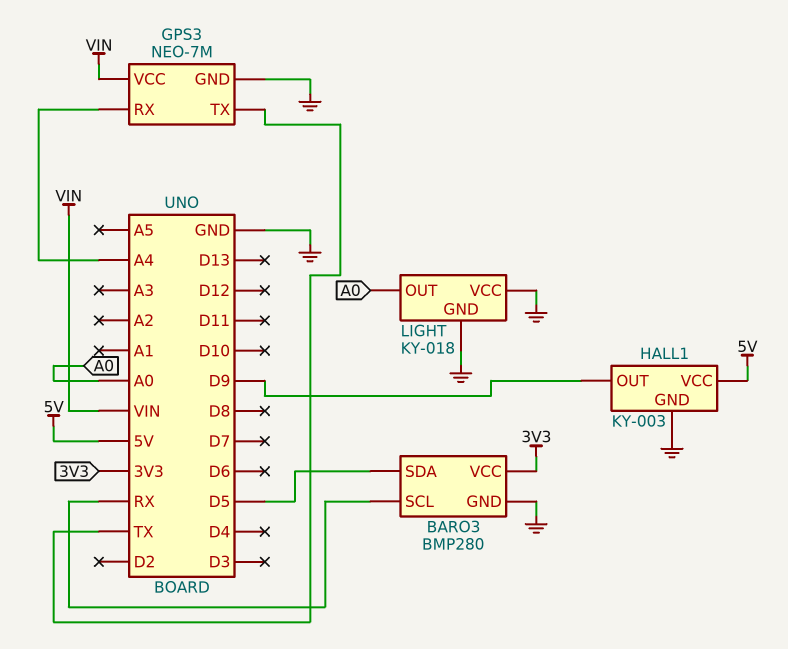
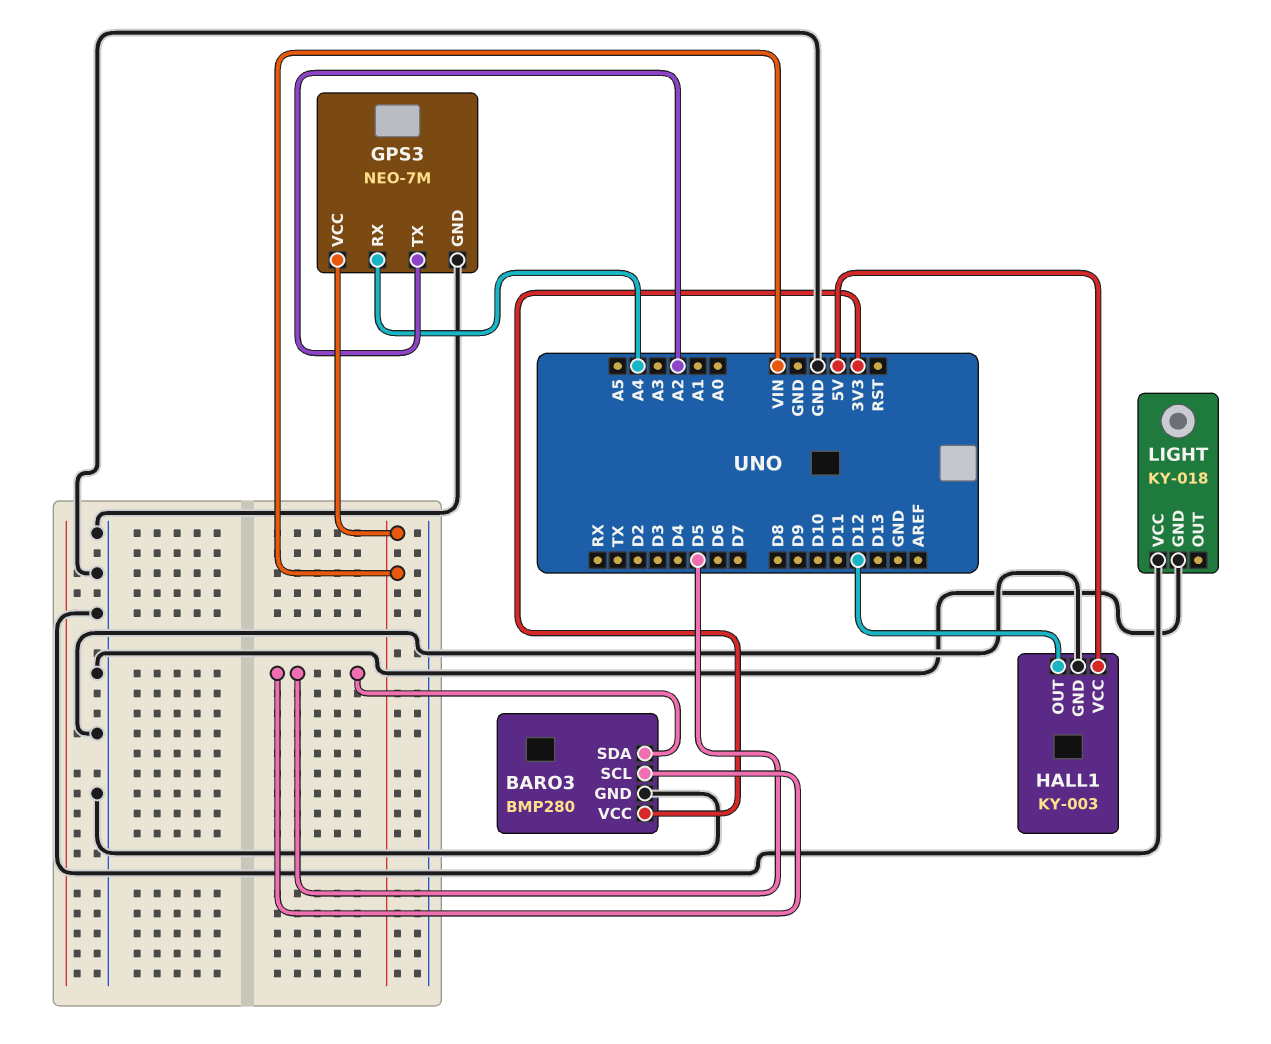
BARO3 pin SCL: RX -> D5
GPS3 pin TX: TX -> A2
HALL1 pin OUT: D9 -> D12
LIGHT pin OUT: A0 -> none

